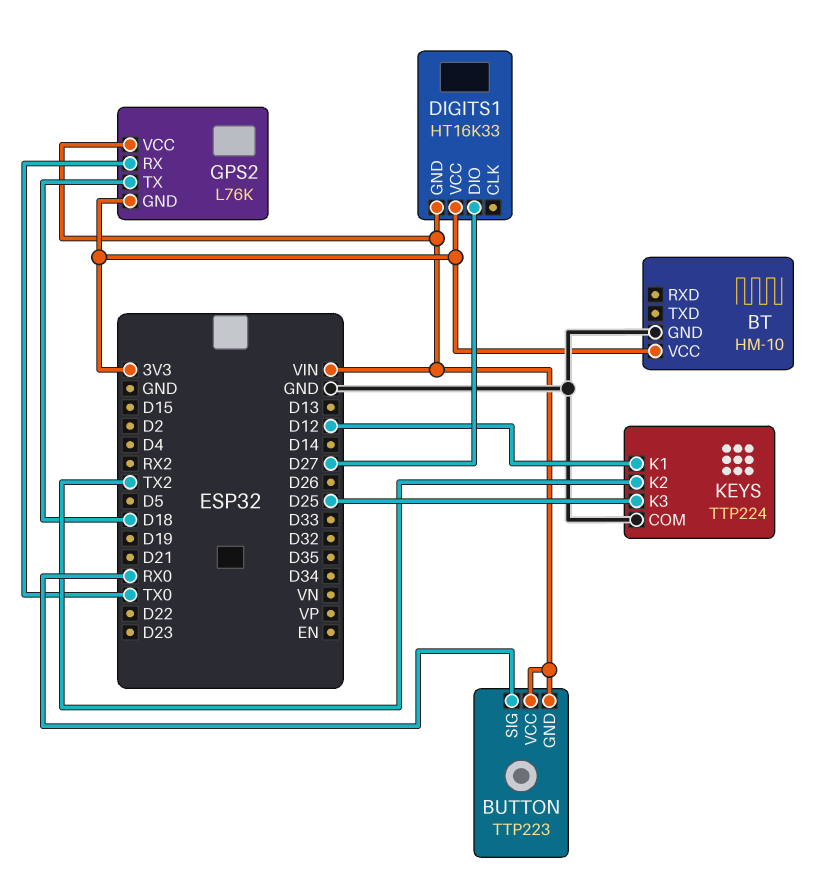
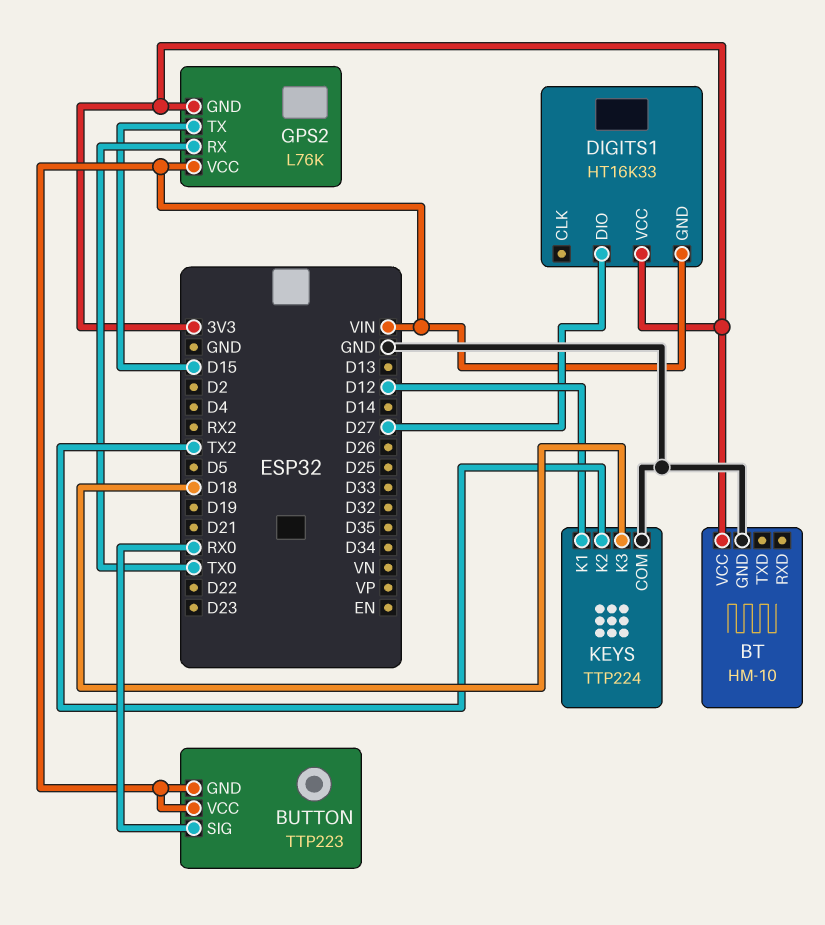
GPS2 pin TX: D18 -> D15
KEYS pin K3: D25 -> D18

